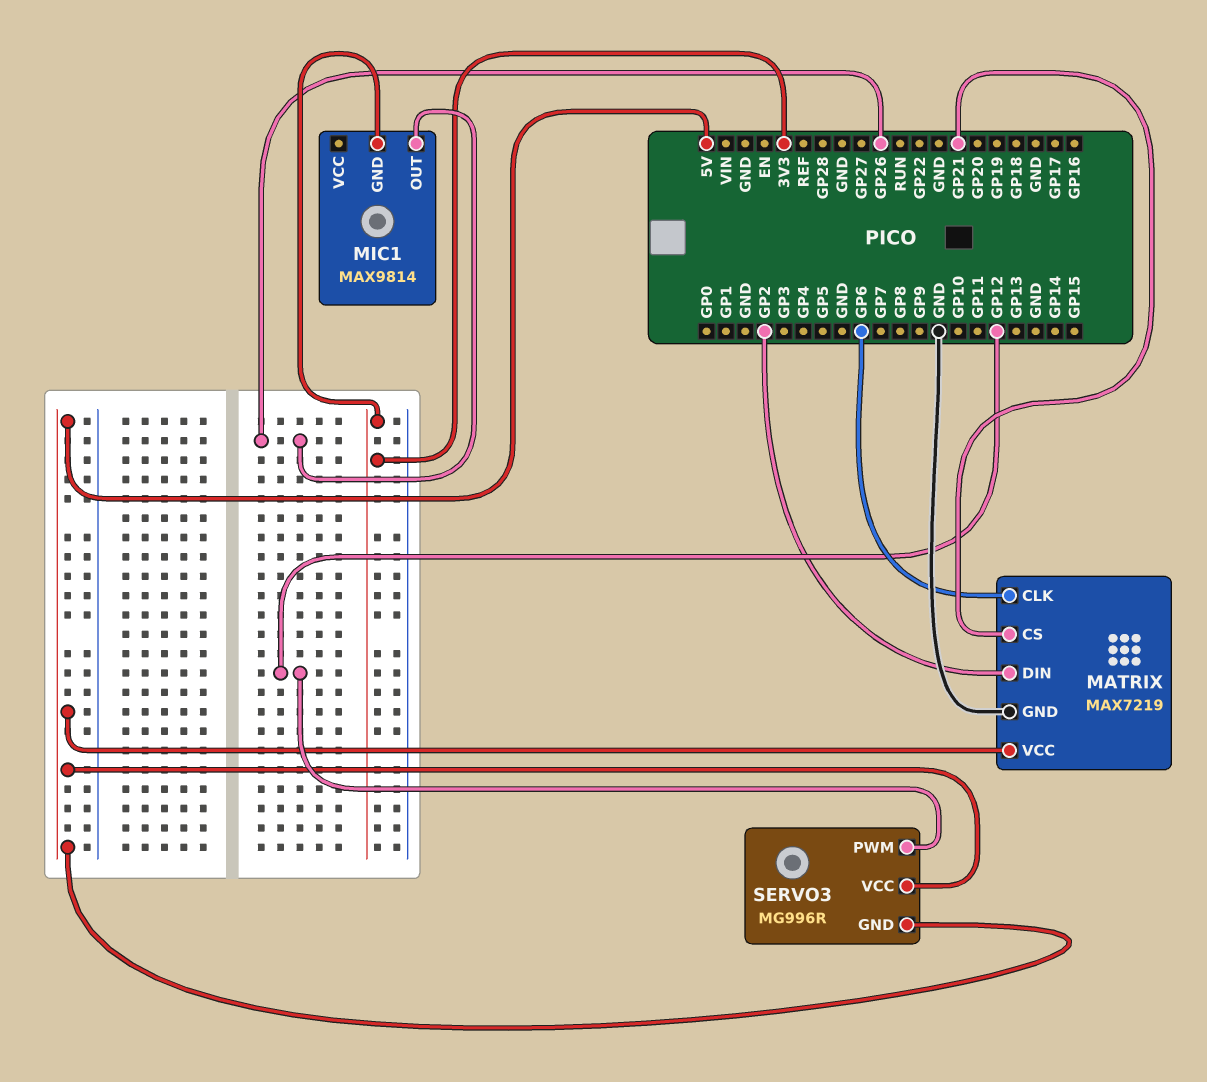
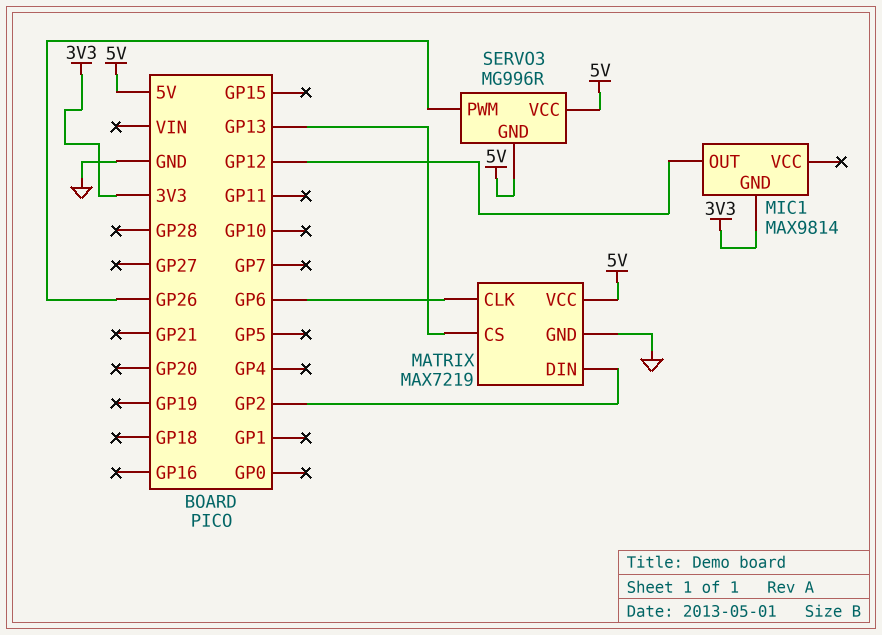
MATRIX pin CS: GP21 -> GP13
MIC1 pin OUT: GP26 -> GP12
SERVO3 pin PWM: GP12 -> GP26

